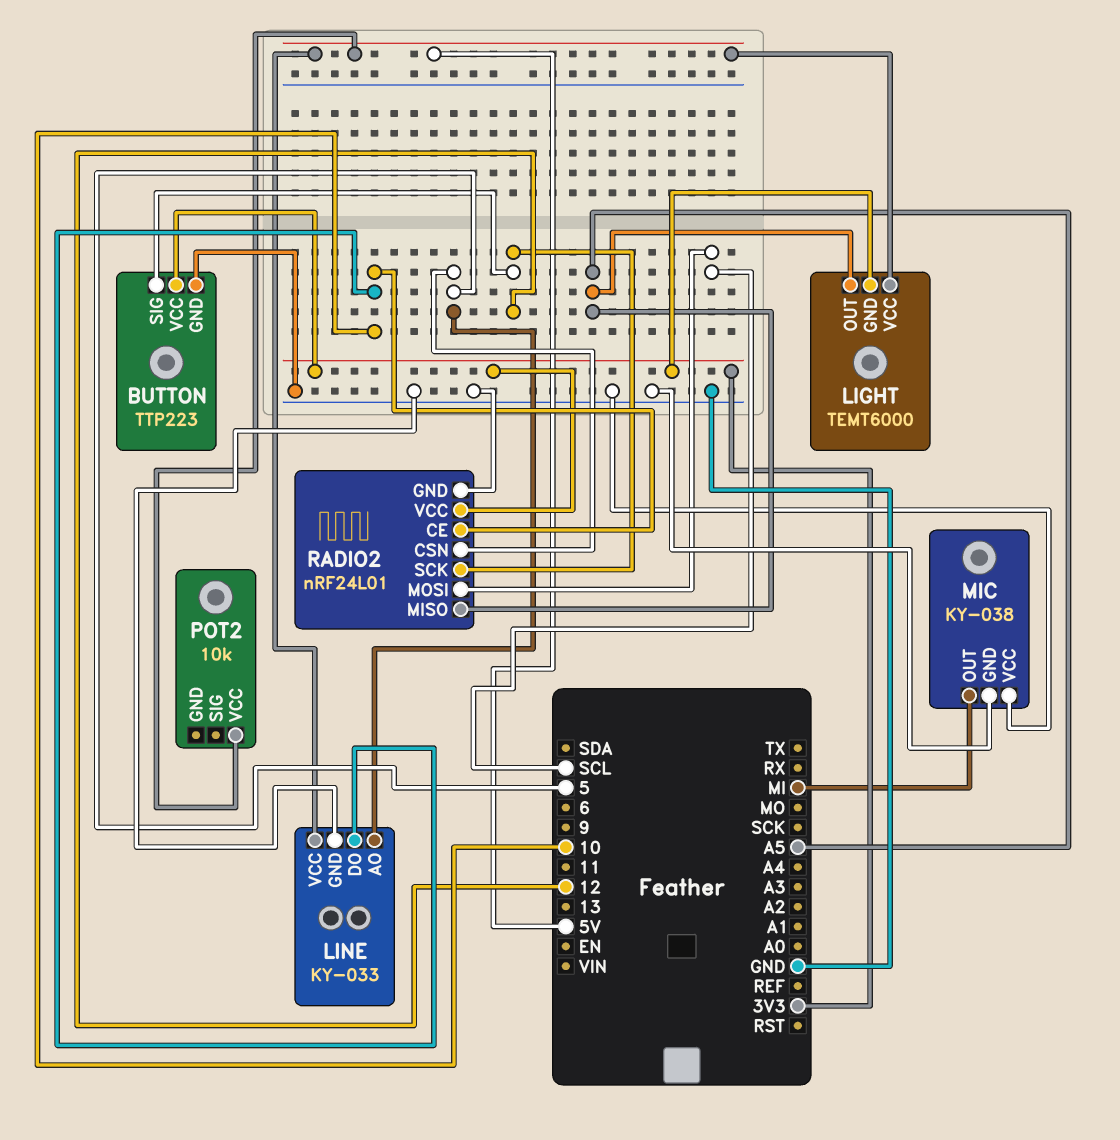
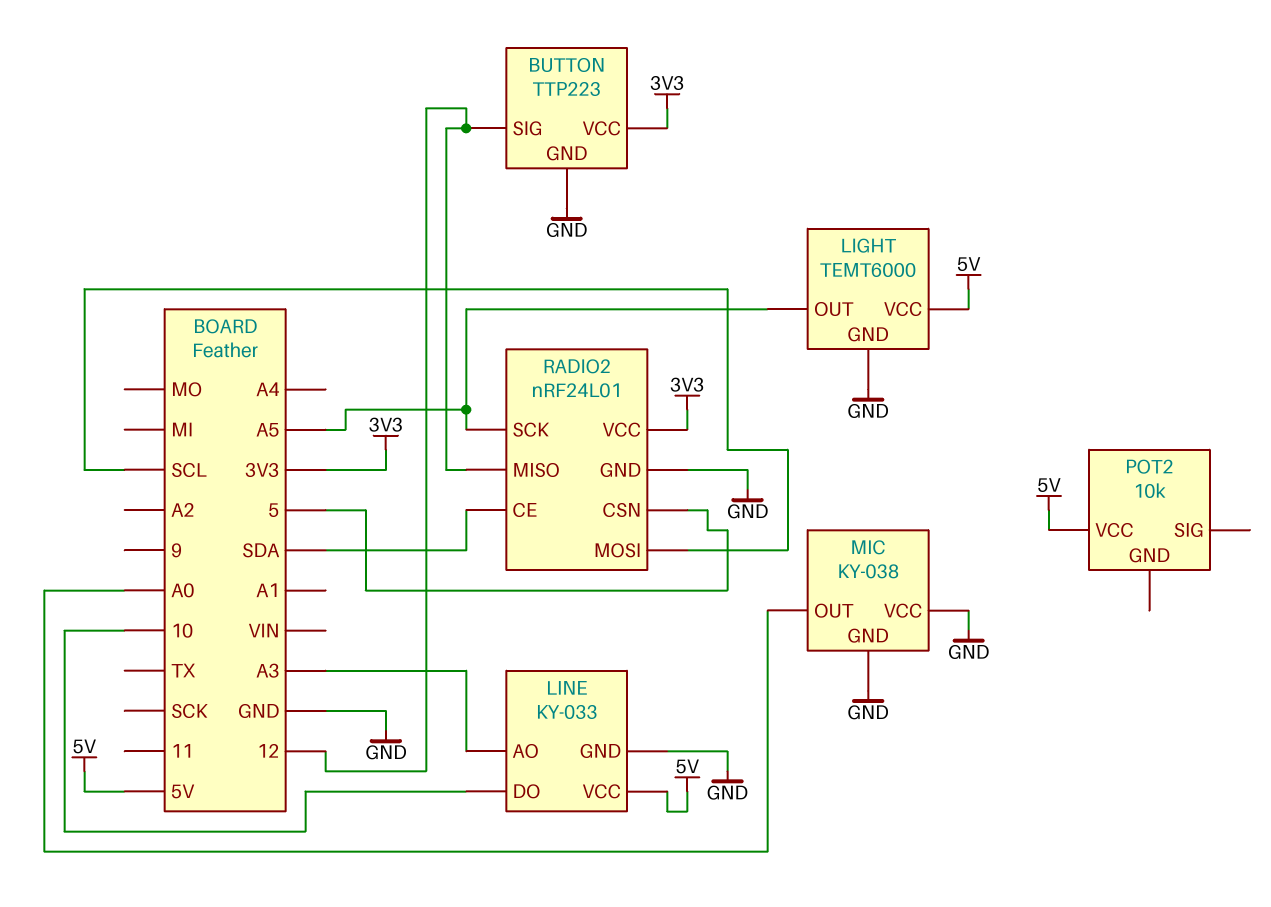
LIGHT pin GND: 3V3 -> GND
LINE pin AO: 5 -> A3
MIC pin OUT: MI -> A0
RADIO2 pin CE: 10 -> SDA
RADIO2 pin MISO: A5 -> 12
RADIO2 pin SCK: 12 -> A5

